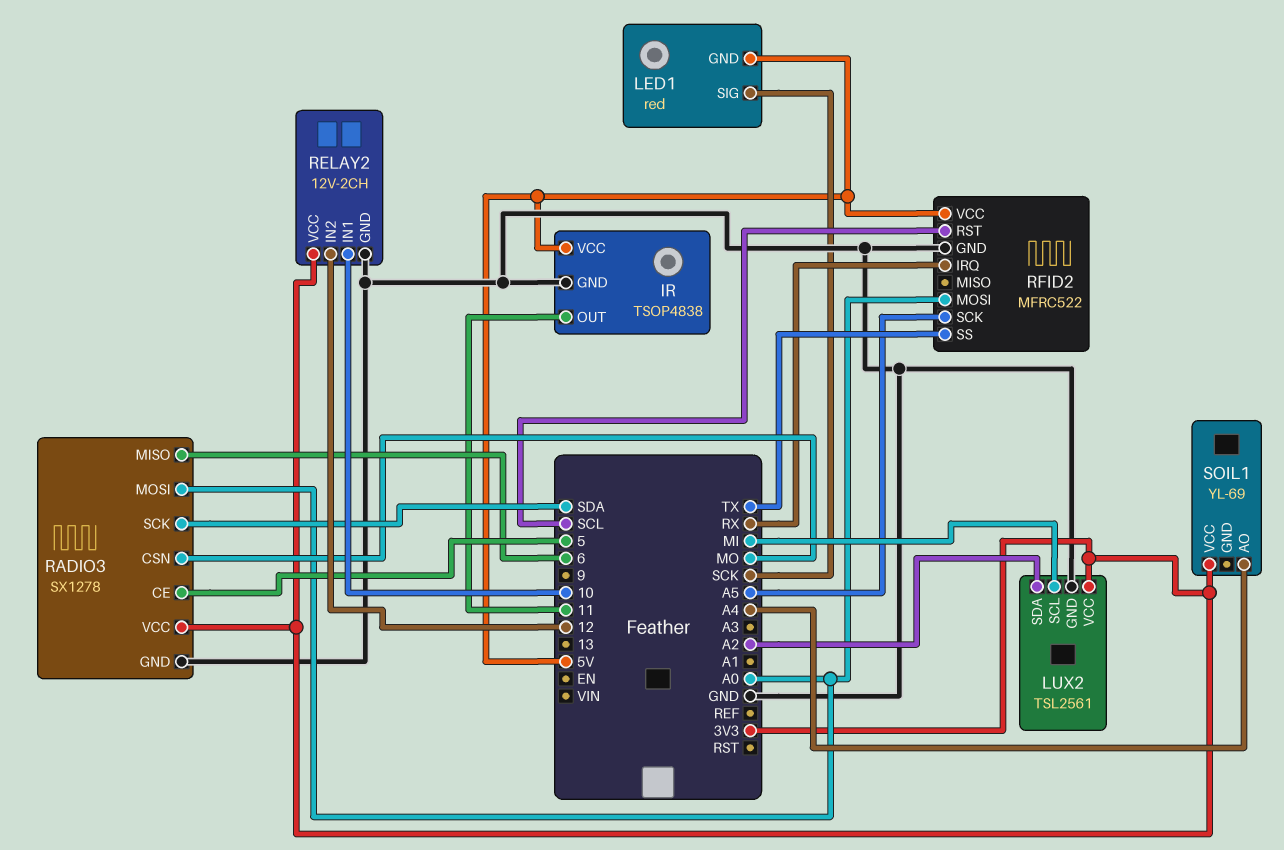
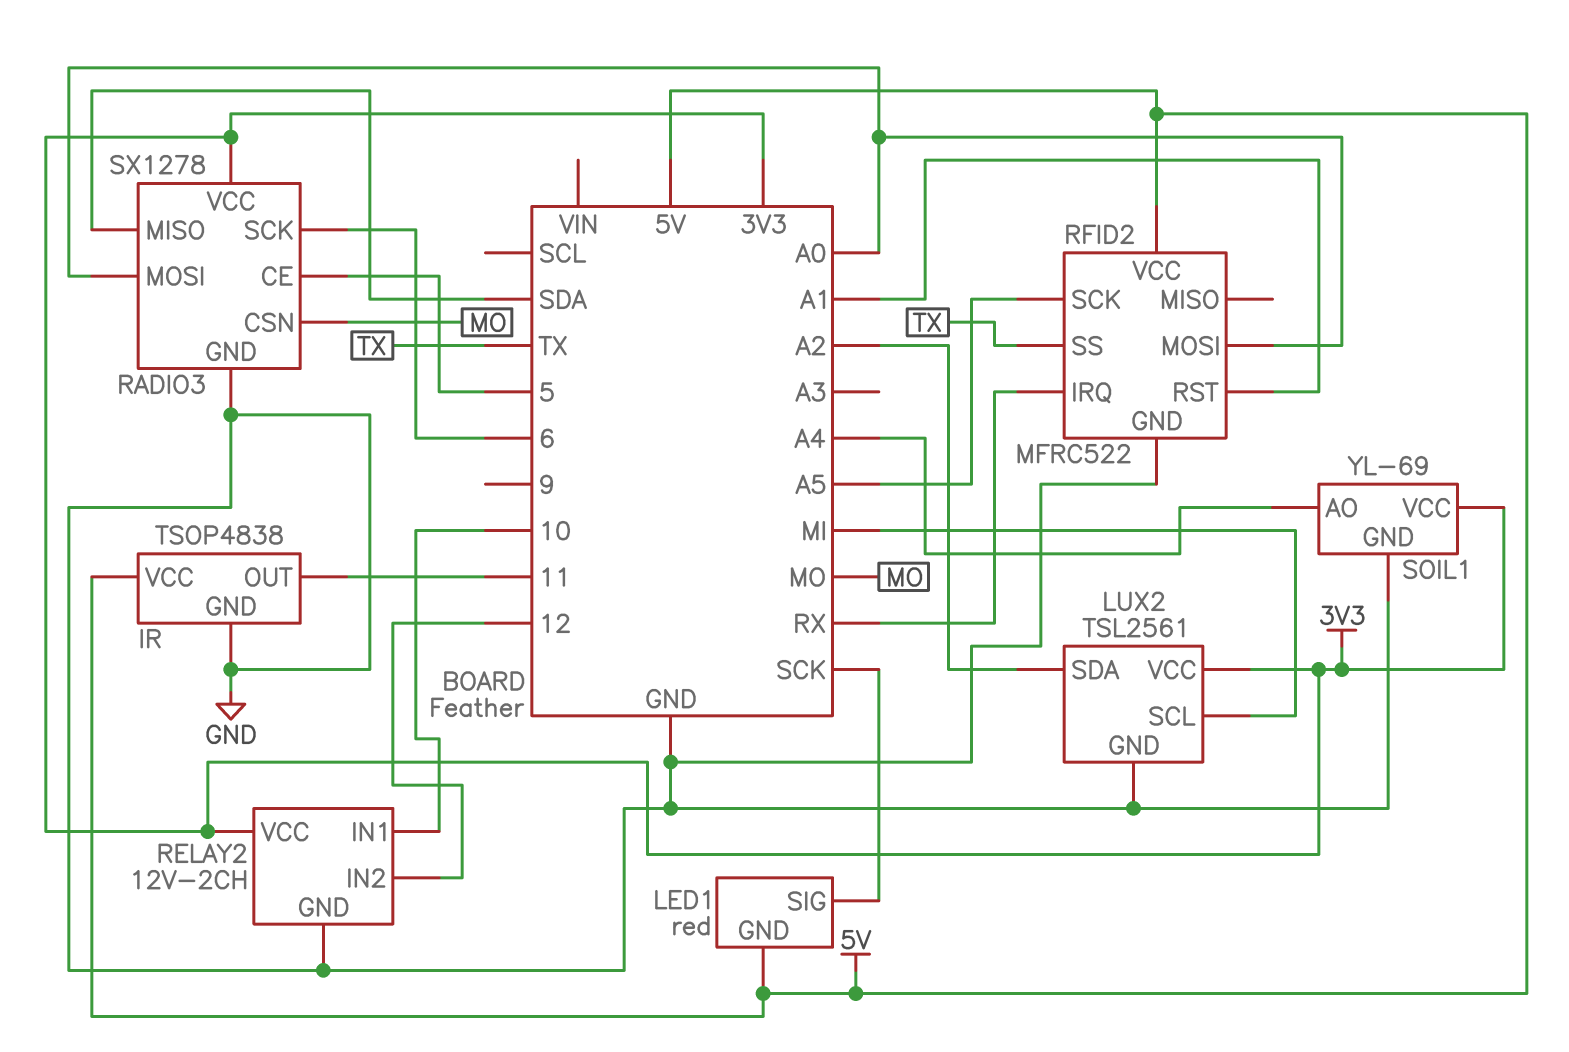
RADIO3 pin MISO: 6 -> SDA
RADIO3 pin SCK: SDA -> 6
RFID2 pin RST: SCL -> A1
SOIL1 pin GND: none -> GND

